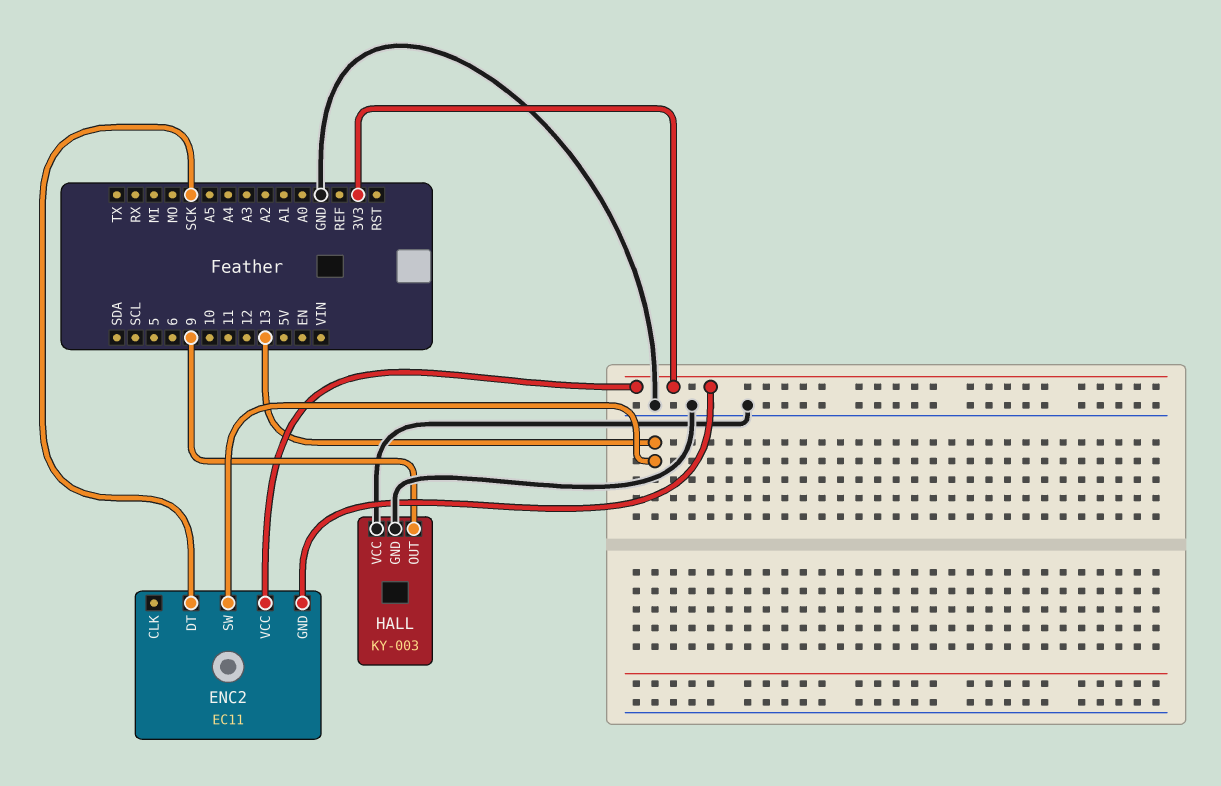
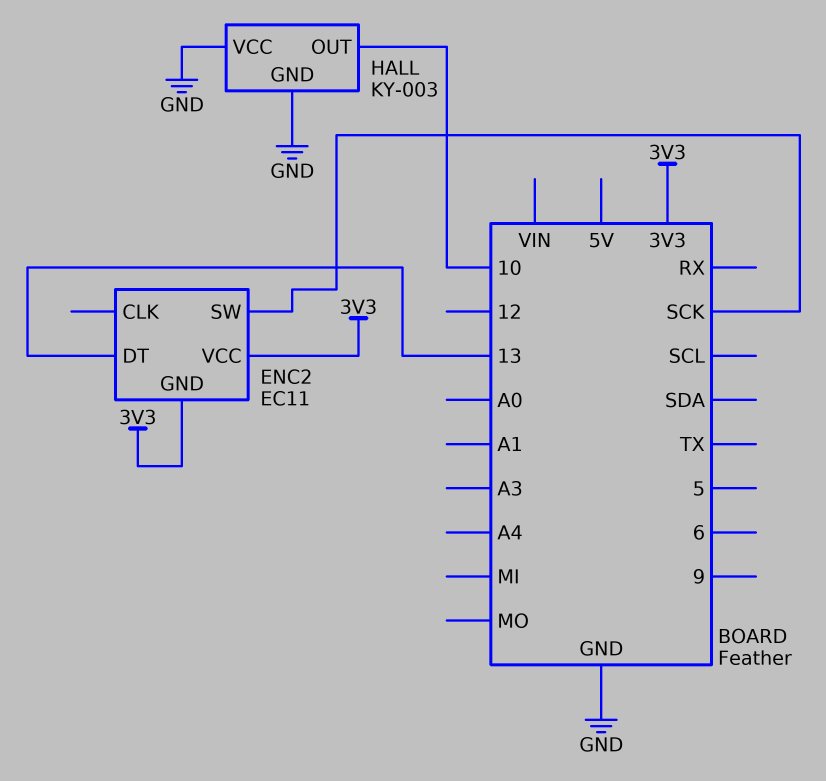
ENC2 pin DT: SCK -> 13
ENC2 pin SW: 13 -> SCK
HALL pin OUT: 9 -> 10

